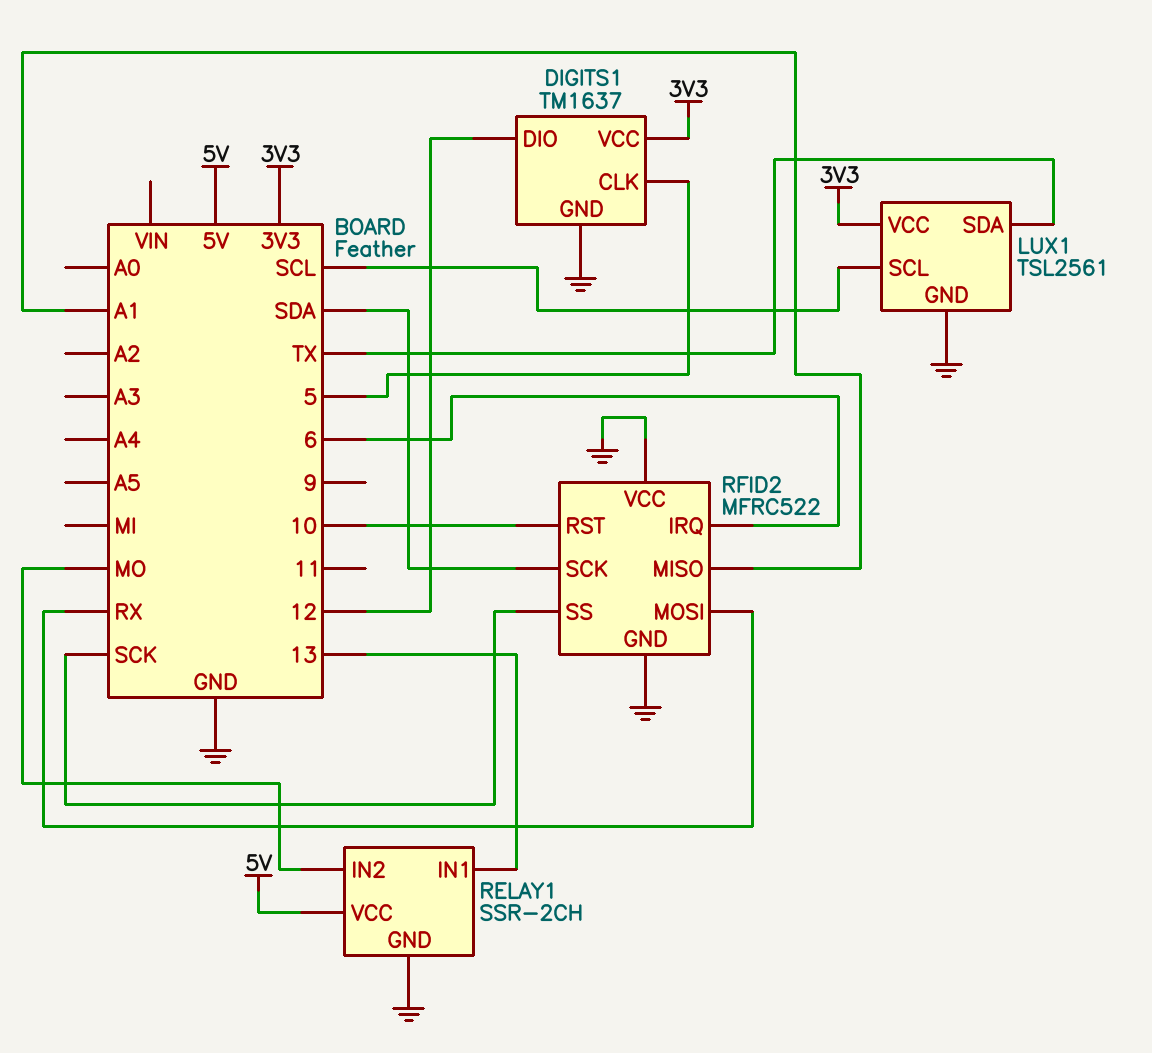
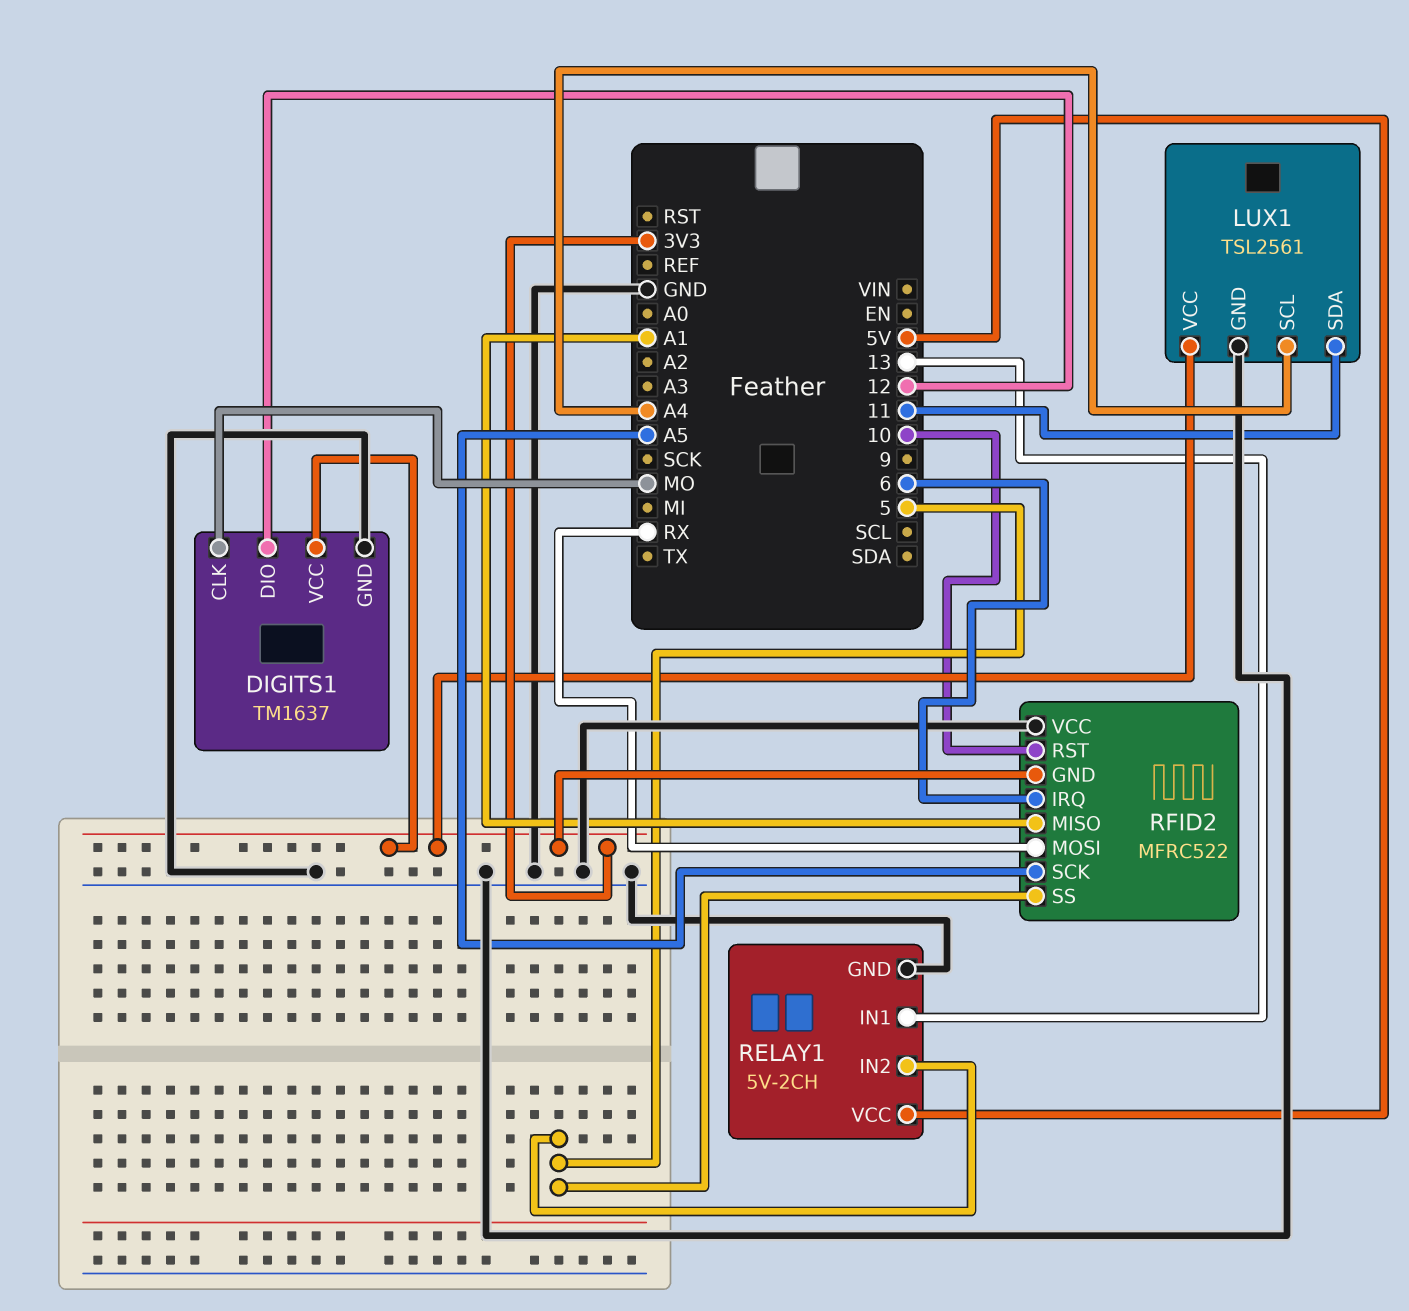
DIGITS1 pin CLK: 5 -> MO
LUX1 pin SCL: SCL -> A4
LUX1 pin SDA: TX -> 11
RELAY1: SSR-2CH -> 5V-2CH
RELAY1 pin IN2: MO -> 5
RFID2 pin GND: GND -> 3V3
RFID2 pin SCK: SDA -> A5
RFID2 pin SS: SCK -> 5

